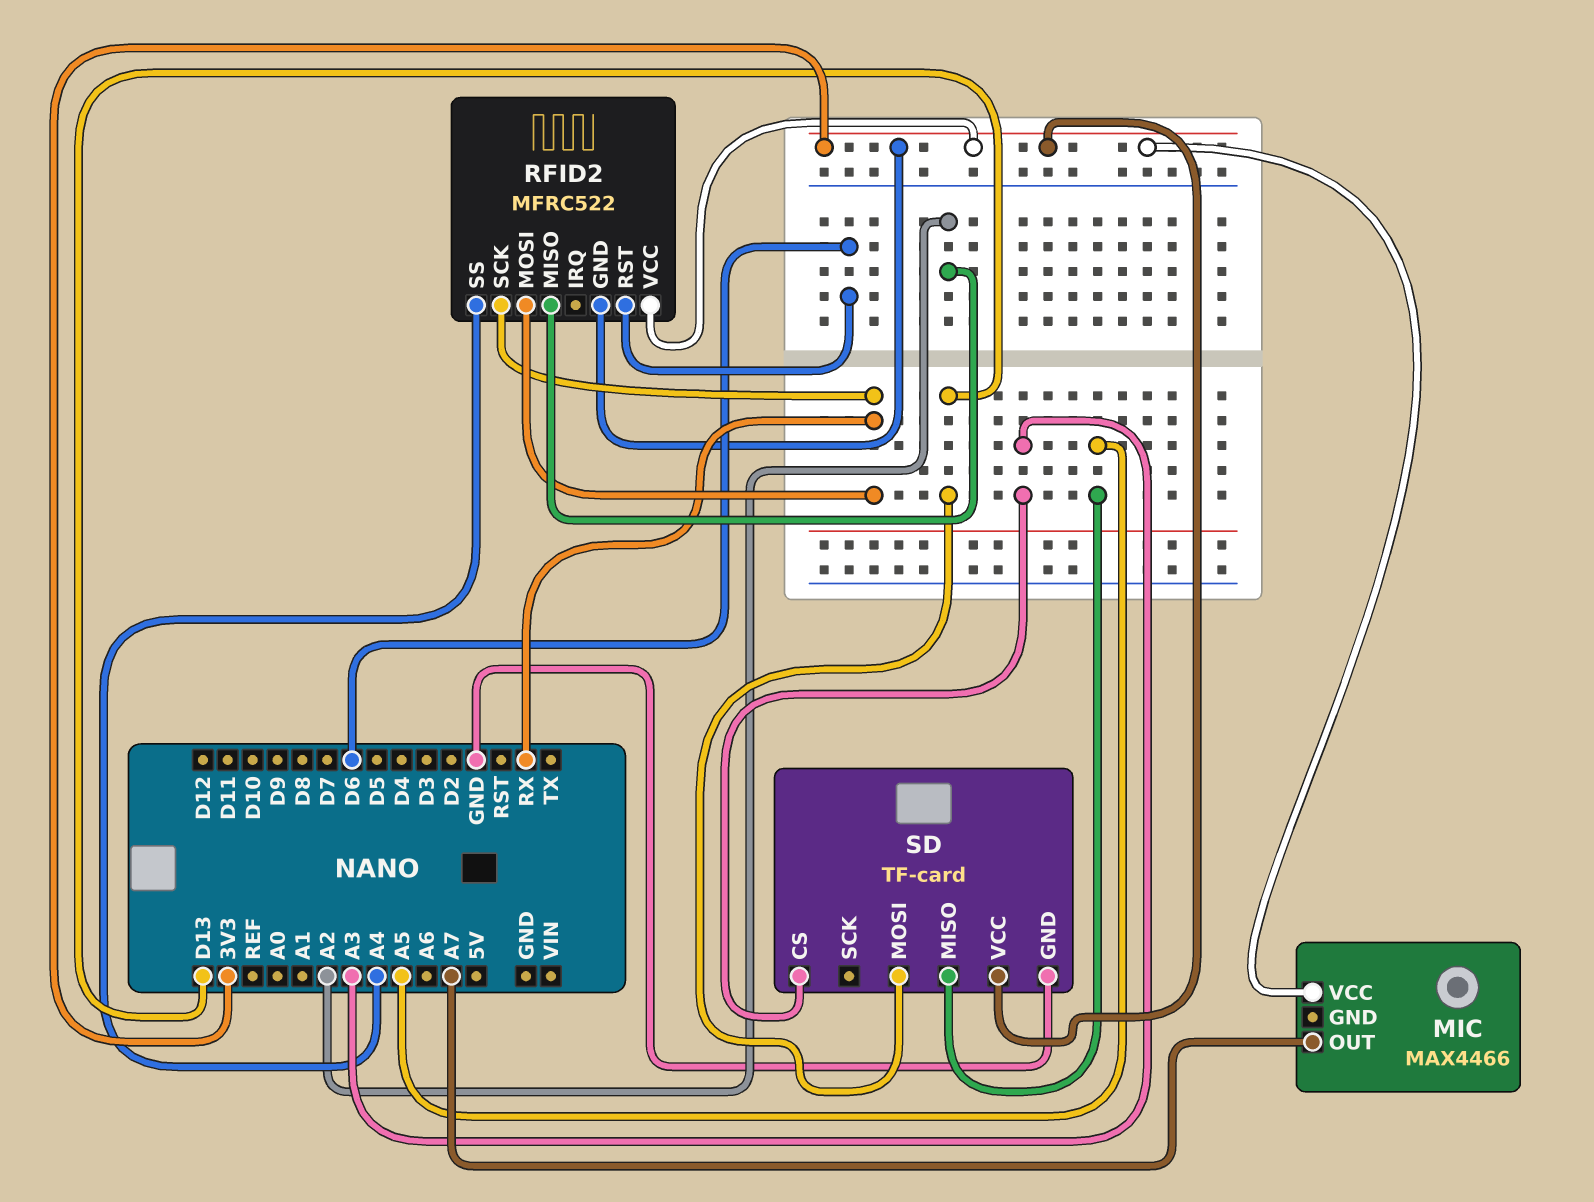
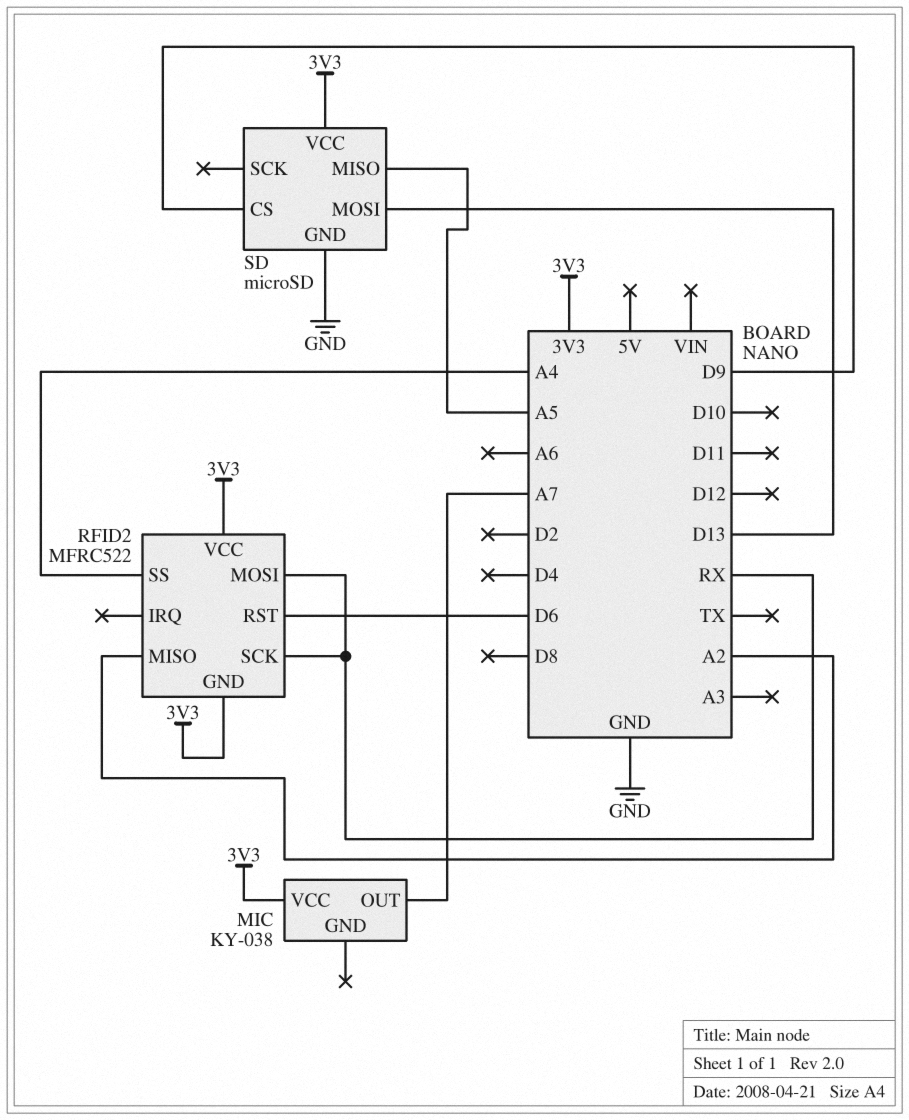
MIC: MAX4466 -> KY-038
SD: TF-card -> microSD
SD pin CS: A3 -> D9

